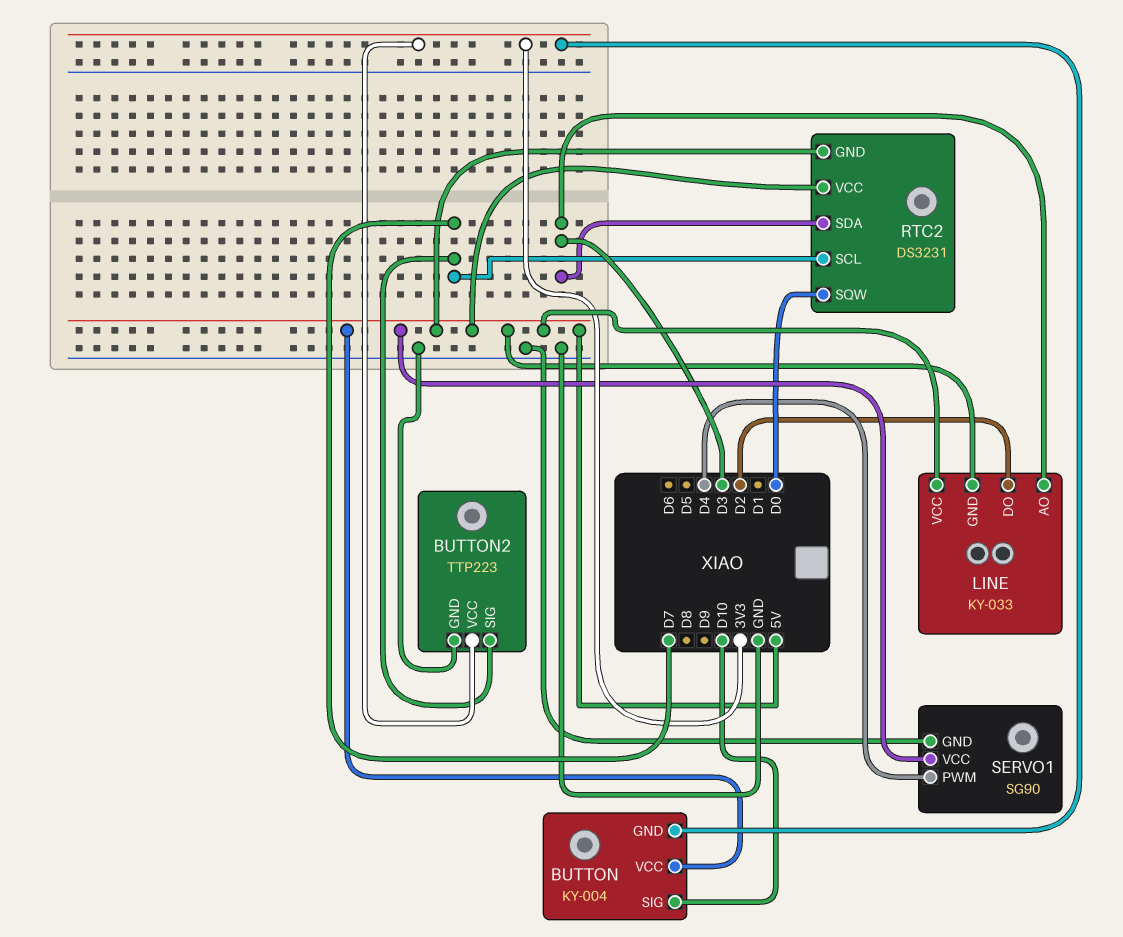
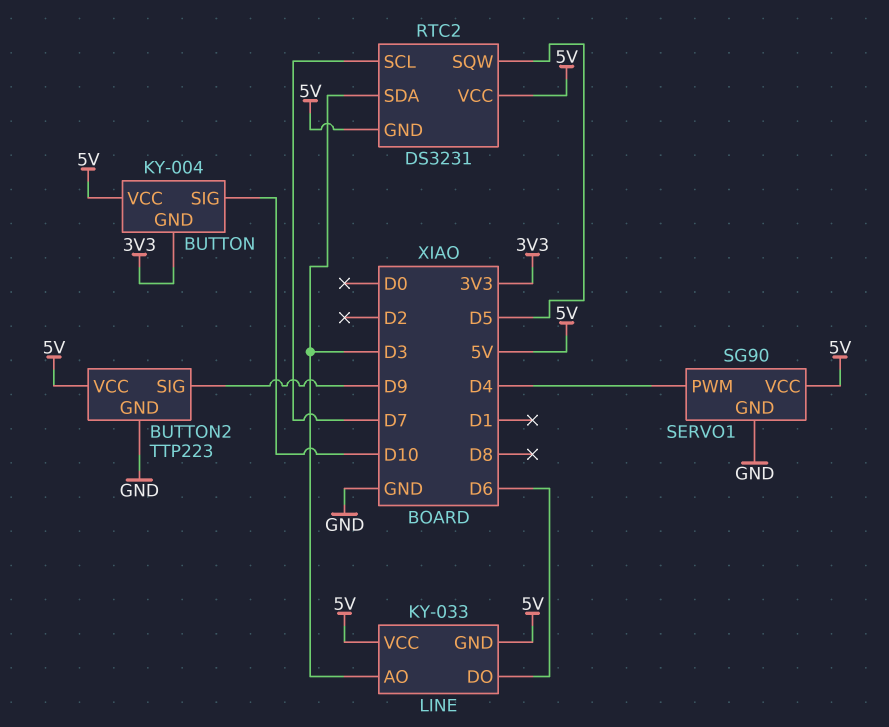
BUTTON2 pin SIG: D7 -> D9
BUTTON2 pin VCC: 3V3 -> 5V
LINE pin DO: D2 -> D6
RTC2 pin SQW: D0 -> D5

